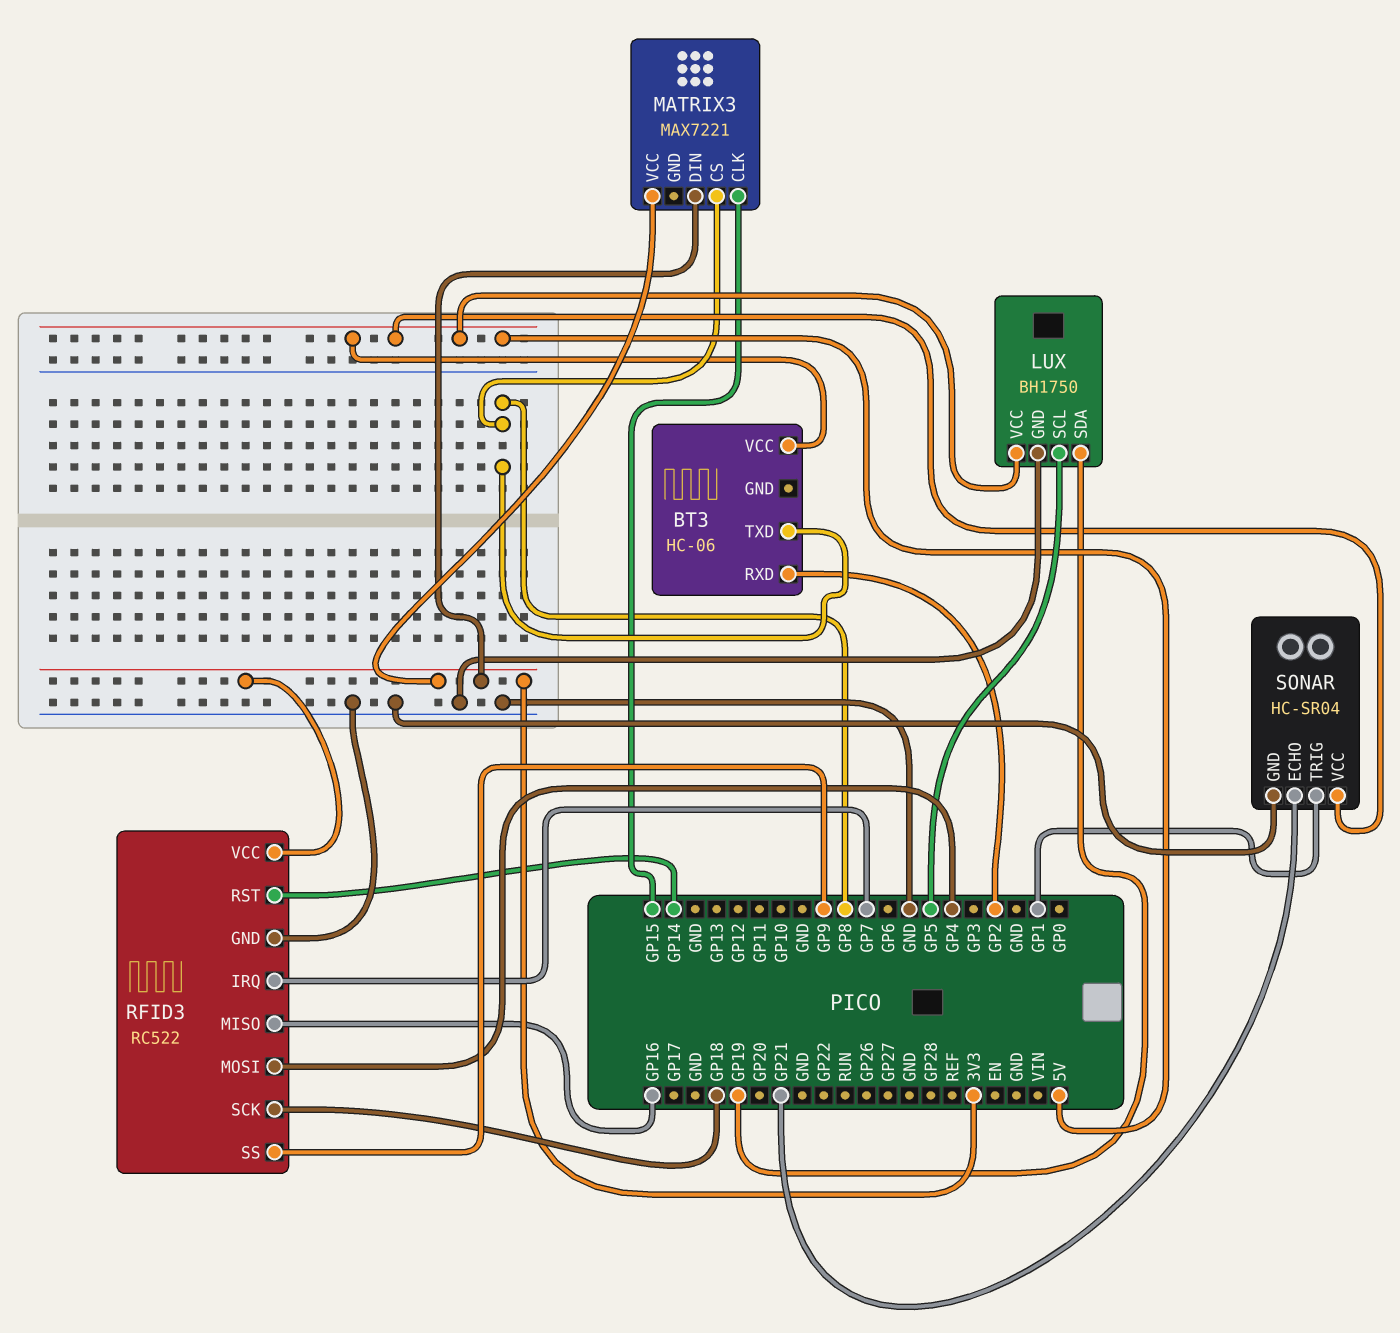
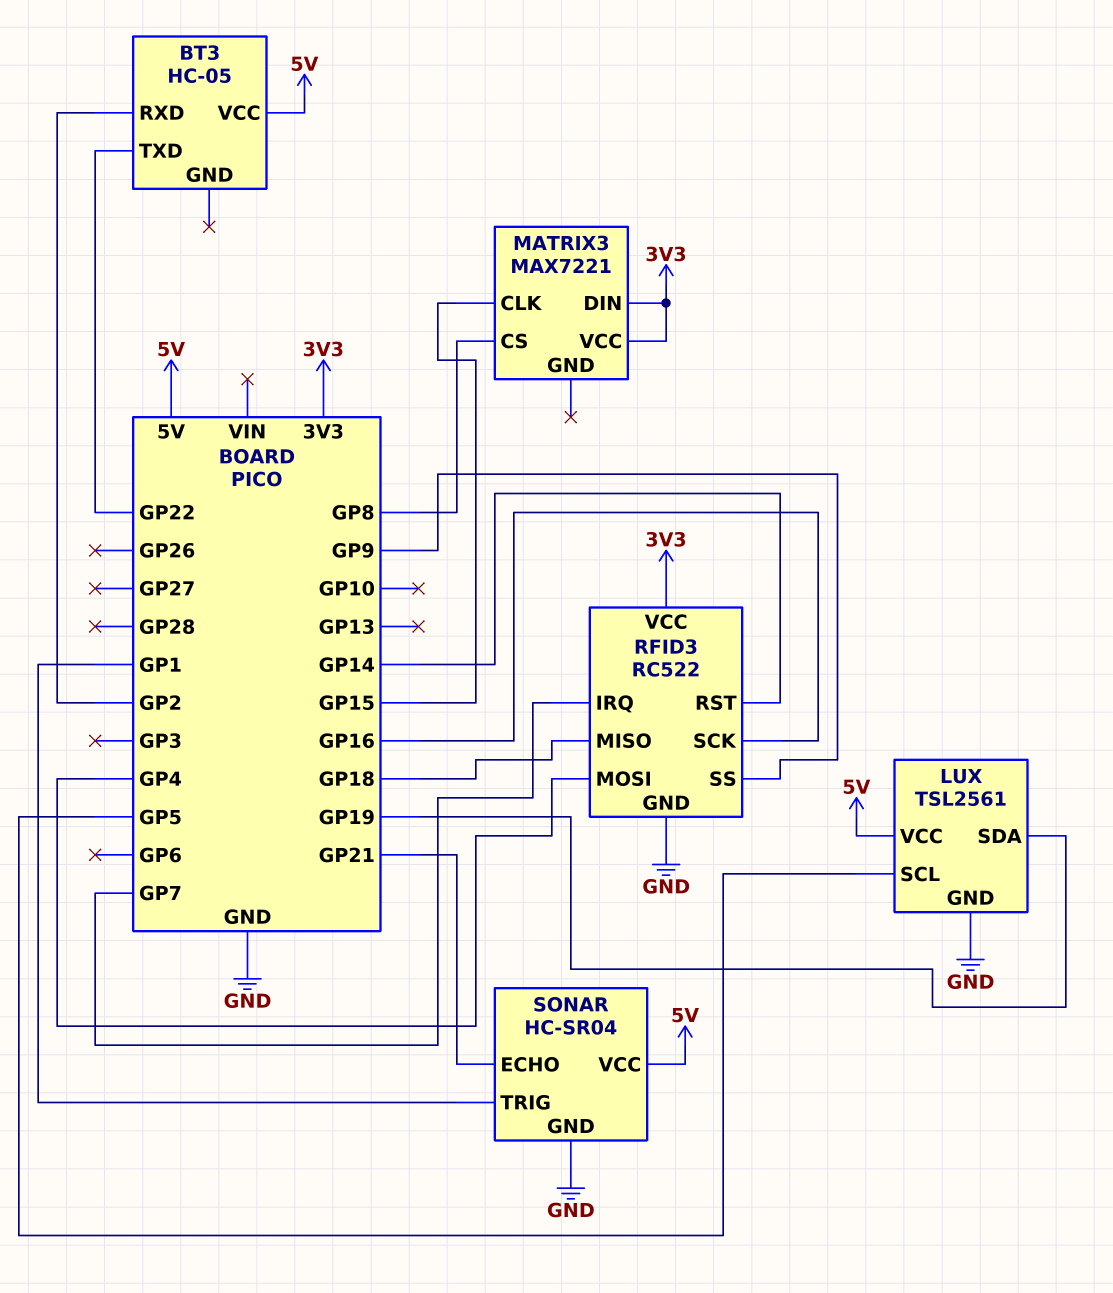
BT3: HC-06 -> HC-05
BT3 pin TXD: GP8 -> GP22
LUX: BH1750 -> TSL2561
RFID3 pin MISO: GP16 -> GP18
RFID3 pin SCK: GP18 -> GP16

